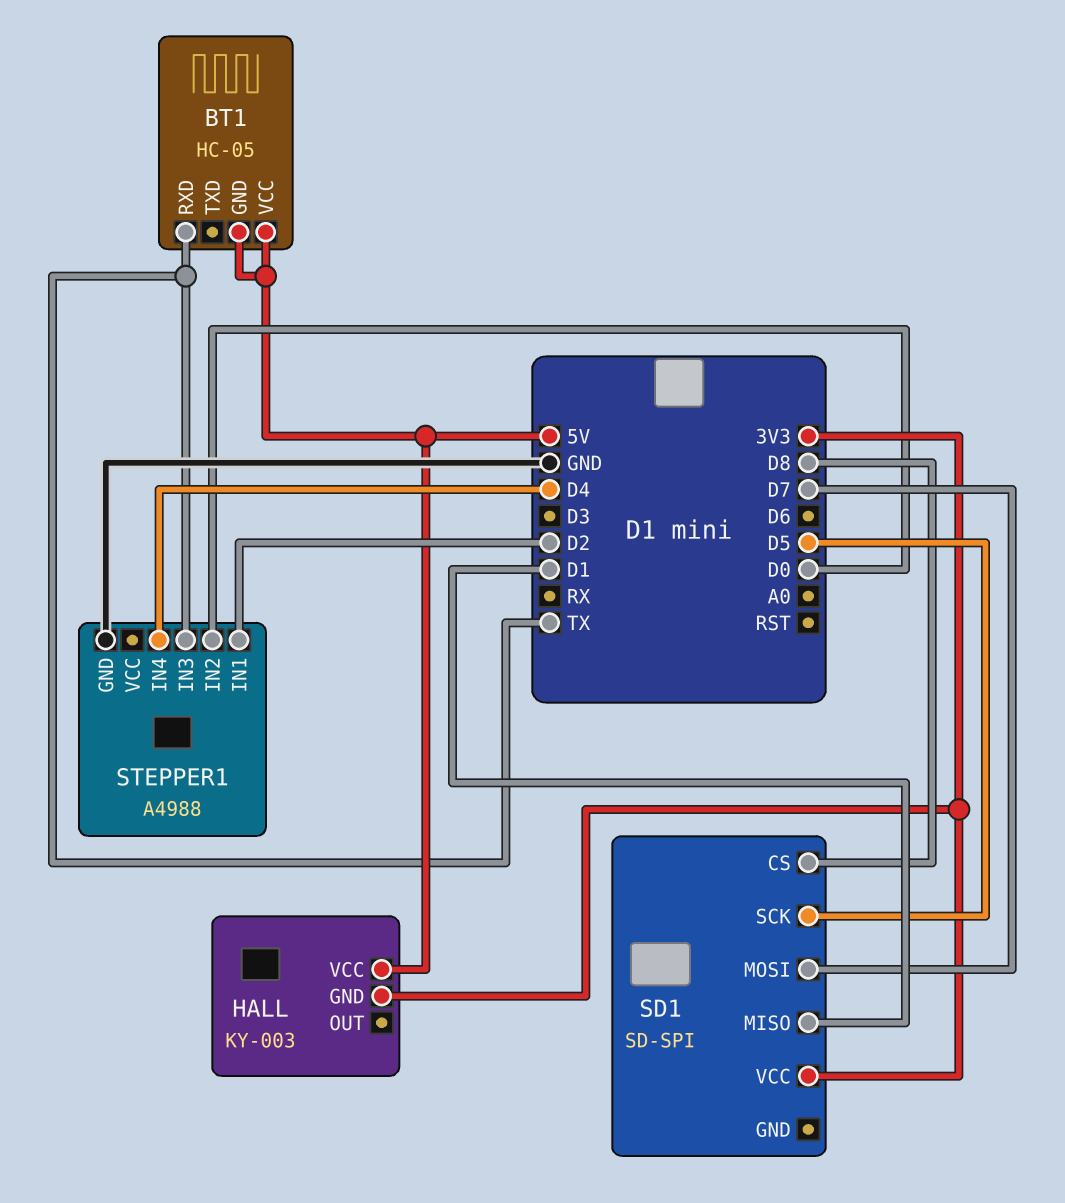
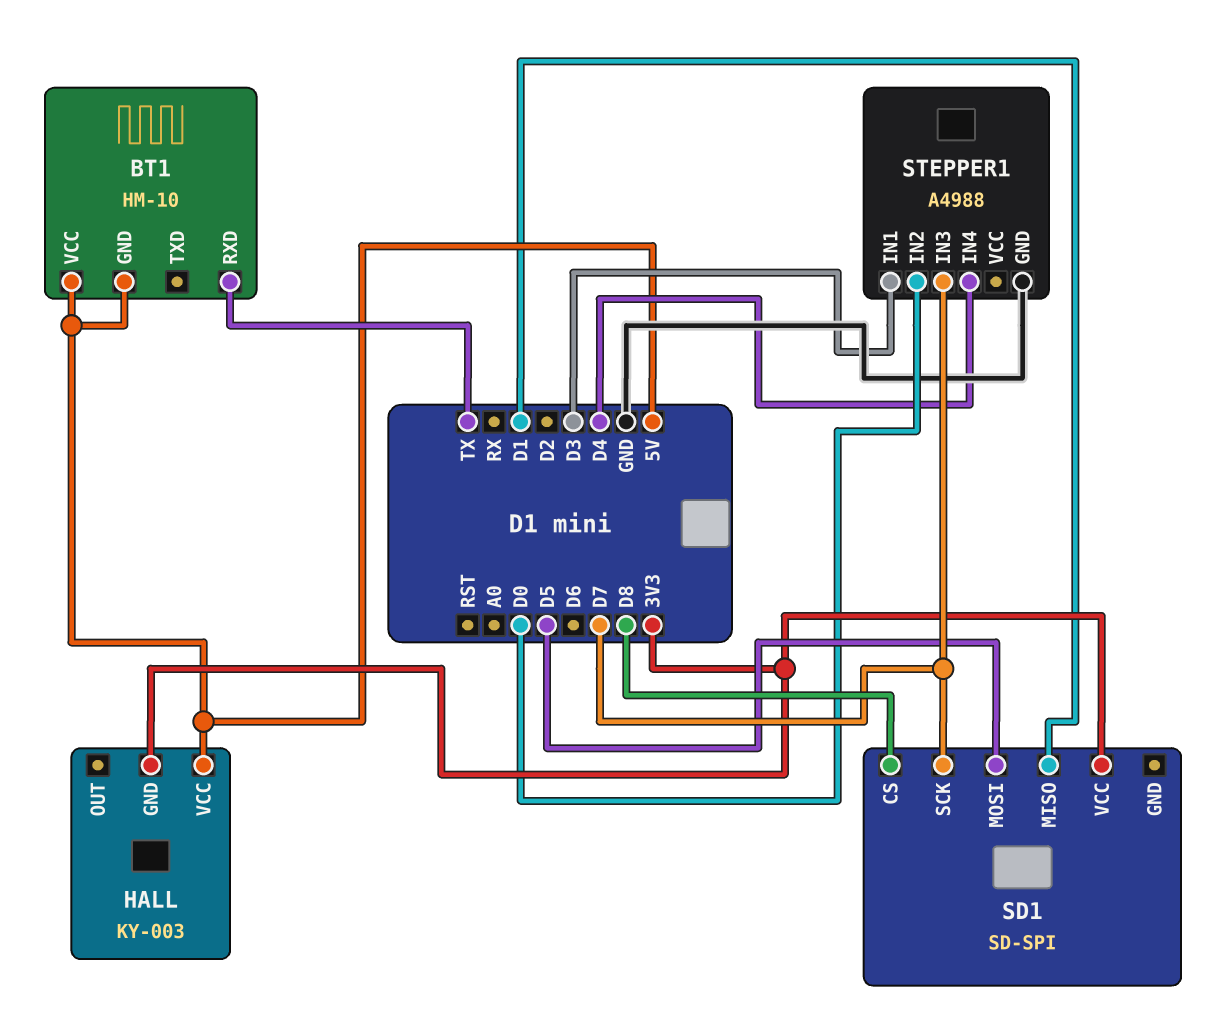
BT1: HC-05 -> HM-10
SD1 pin MOSI: D7 -> D5
SD1 pin SCK: D5 -> D7
STEPPER1 pin IN1: D2 -> D3
STEPPER1 pin IN3: TX -> D7

